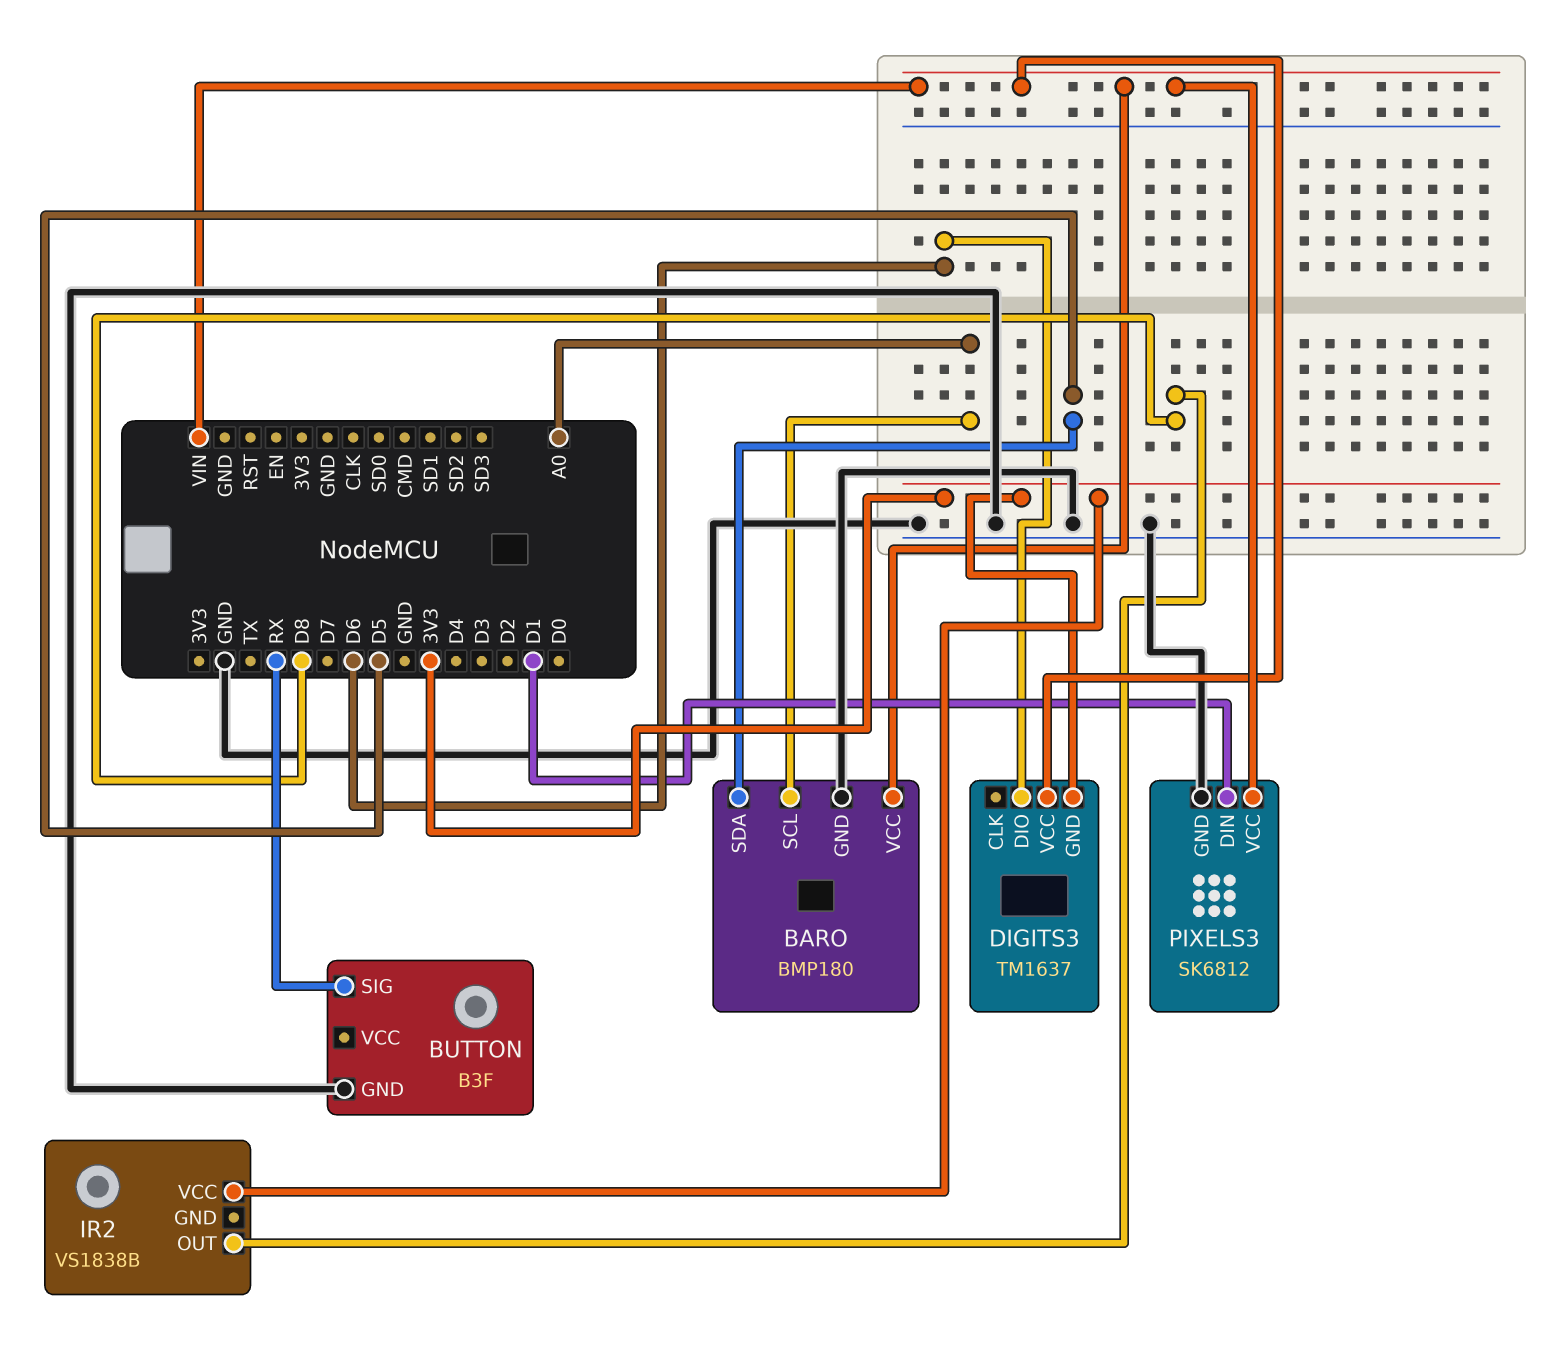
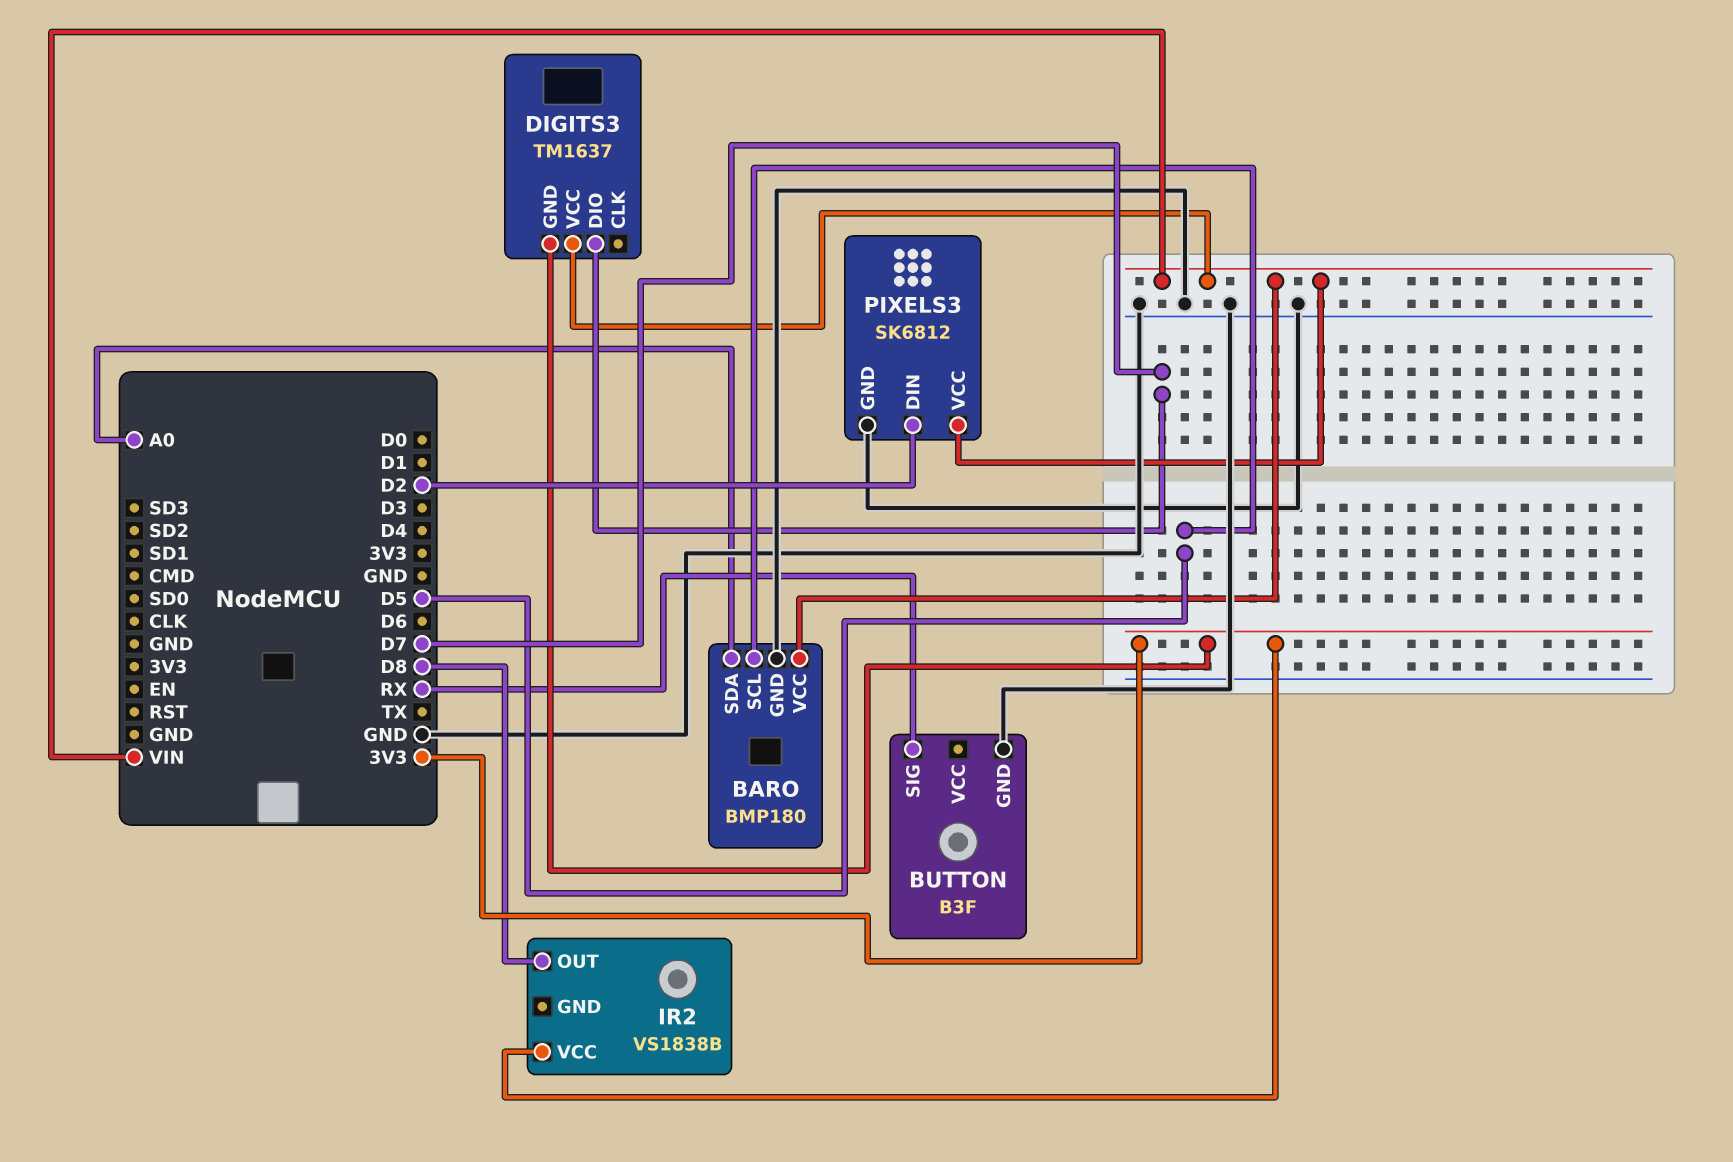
BARO pin SCL: A0 -> D5
BARO pin SDA: D5 -> A0
DIGITS3 pin DIO: D6 -> D7
PIXELS3 pin DIN: D1 -> D2

